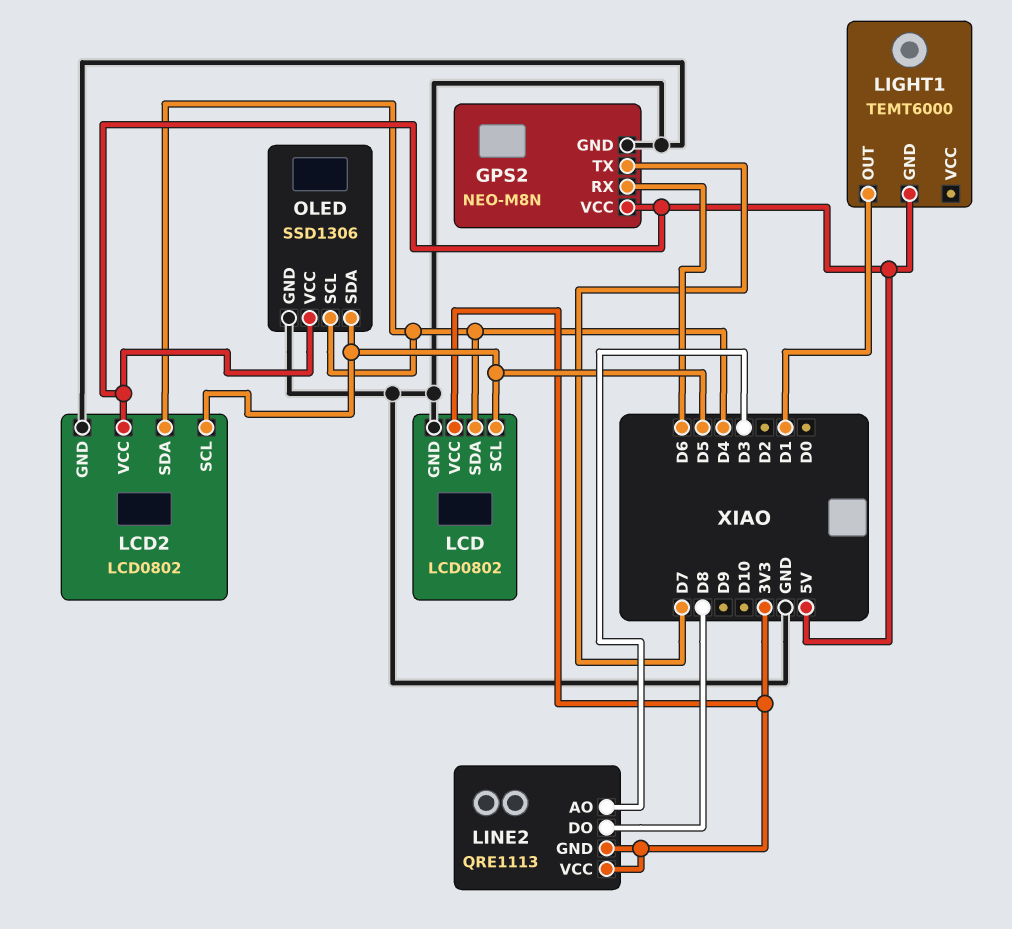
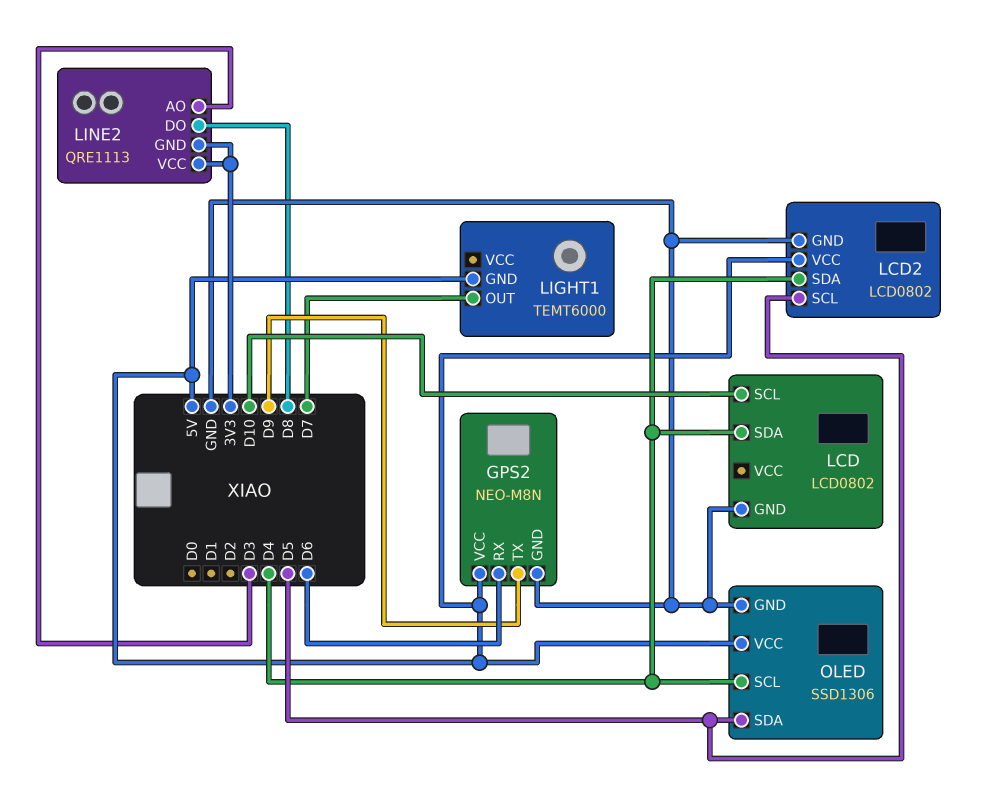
GPS2 pin TX: D7 -> D9
LCD pin SCL: D5 -> D10
LCD pin VCC: 3V3 -> none
LIGHT1 pin OUT: D1 -> D7

